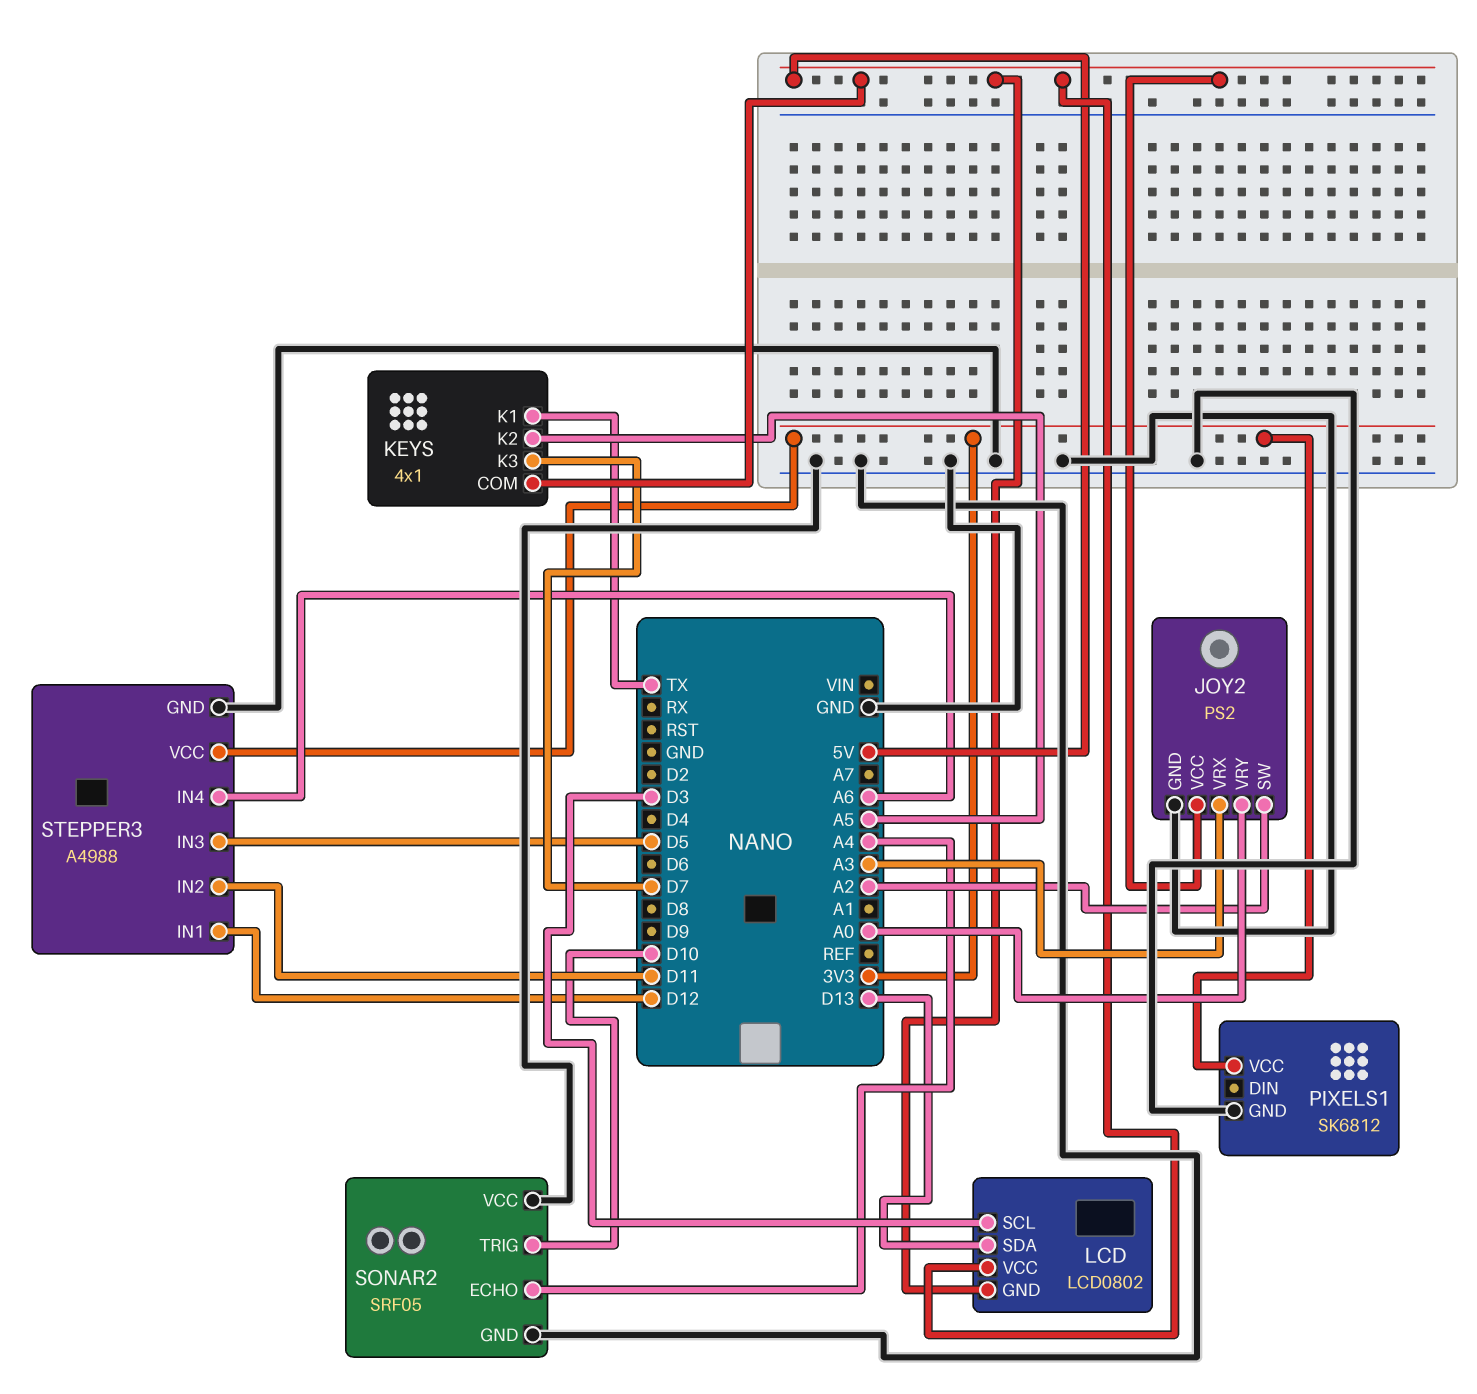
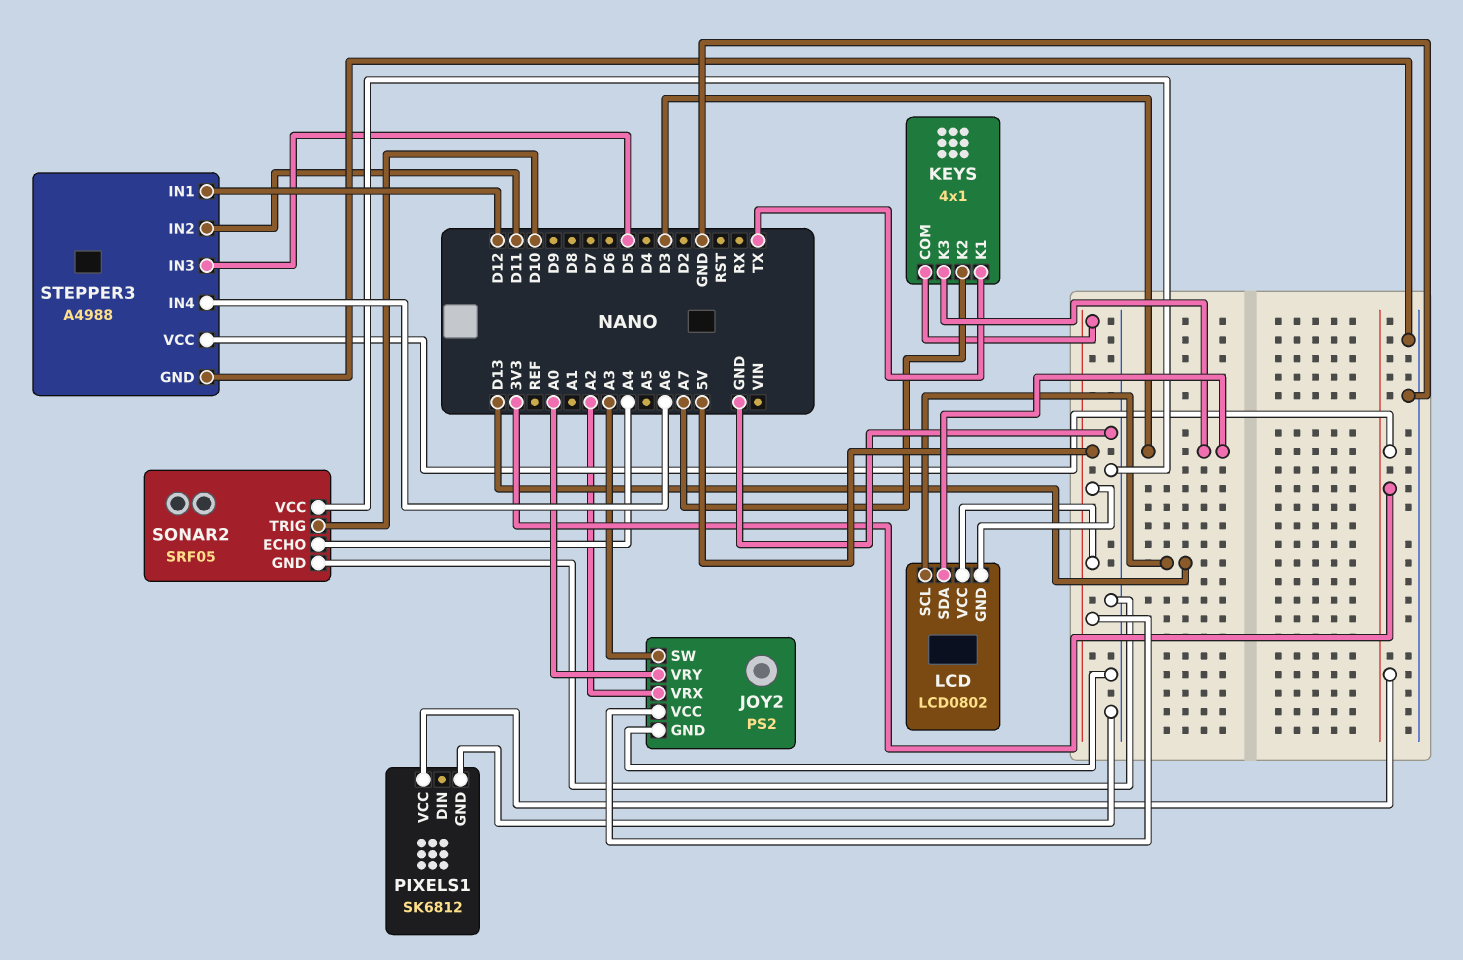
JOY2 pin SW: A2 -> A3
JOY2 pin VRX: A3 -> A2
KEYS pin K2: A5 -> A7
KEYS pin K3: D7 -> D3
LCD pin SCL: D3 -> D13
LCD pin SDA: D13 -> D3

